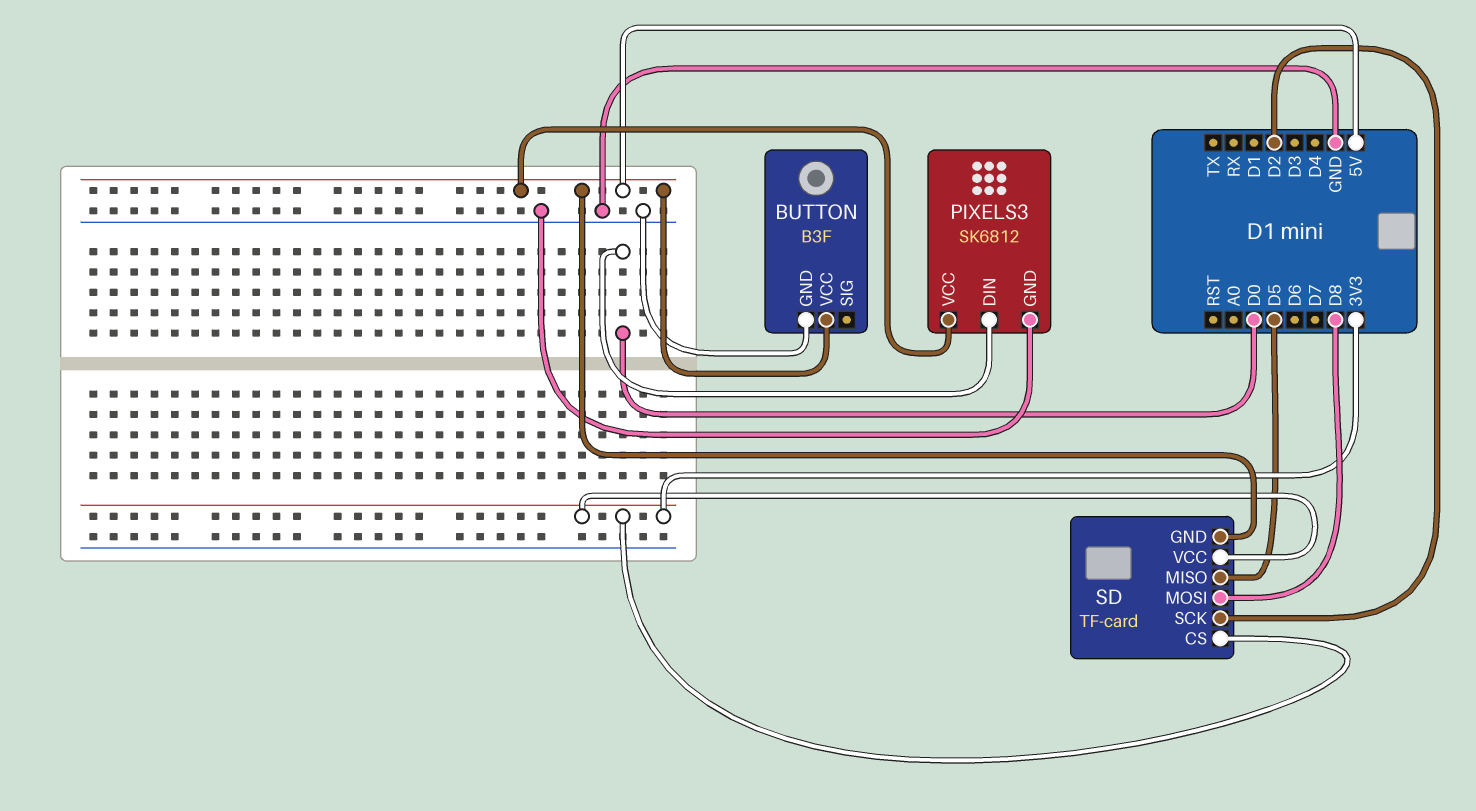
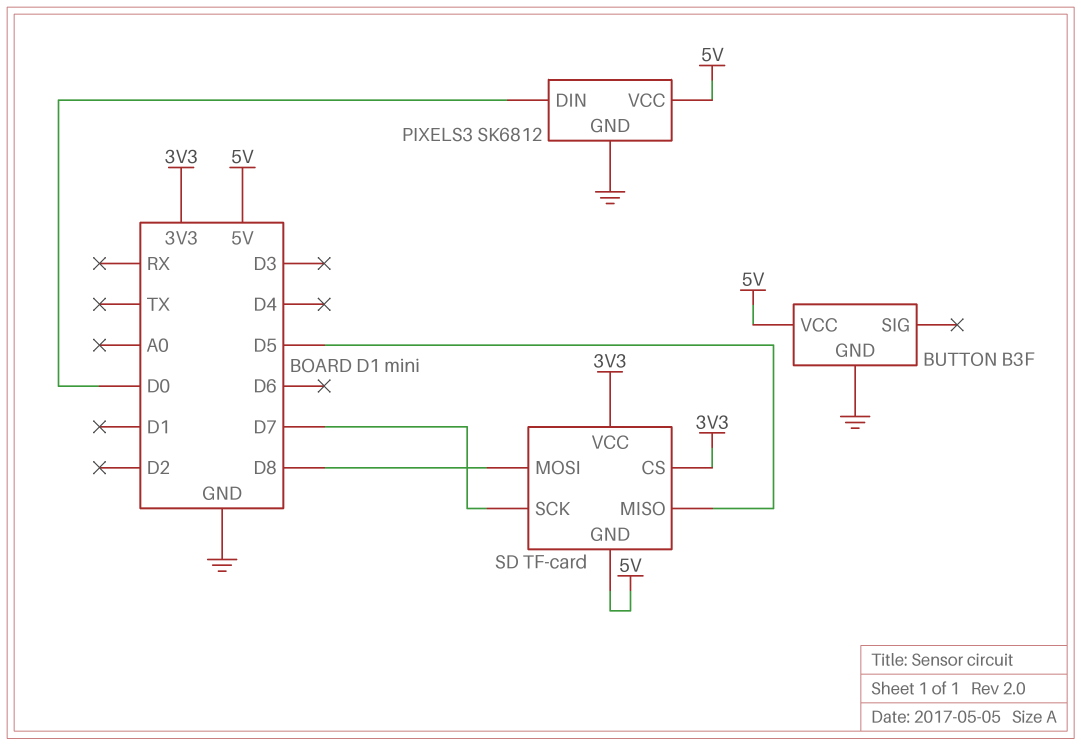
SD pin SCK: D2 -> D7

